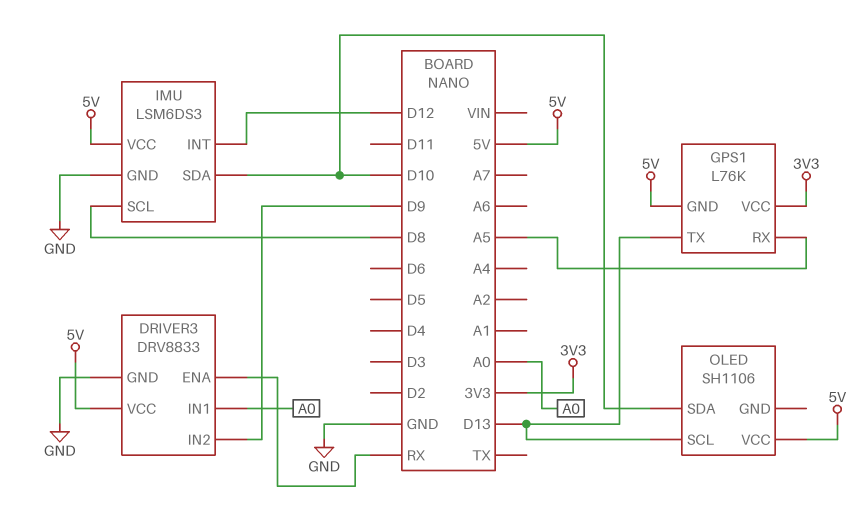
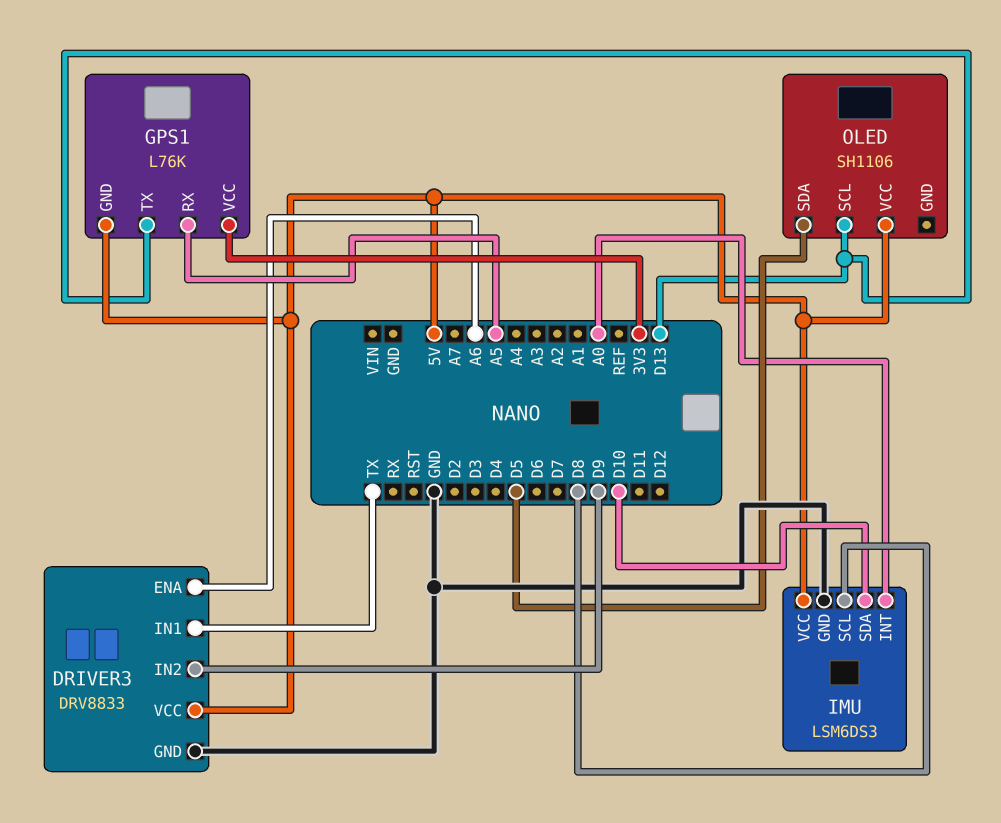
DRIVER3 pin ENA: RX -> A6
DRIVER3 pin IN1: A0 -> TX
IMU pin INT: D12 -> A0
OLED pin SDA: D10 -> D5

